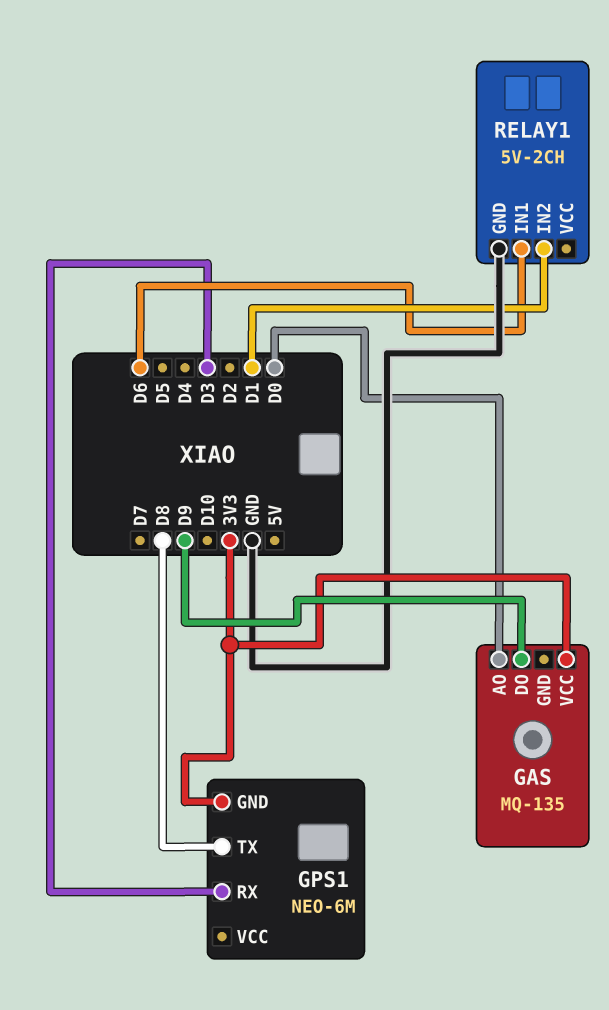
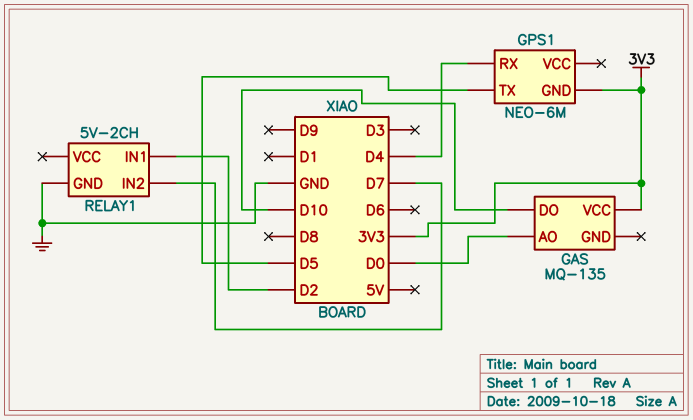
GAS pin DO: D9 -> D10
GPS1 pin RX: D3 -> D4
GPS1 pin TX: D8 -> D5
RELAY1 pin IN1: D6 -> D2
RELAY1 pin IN2: D1 -> D7

